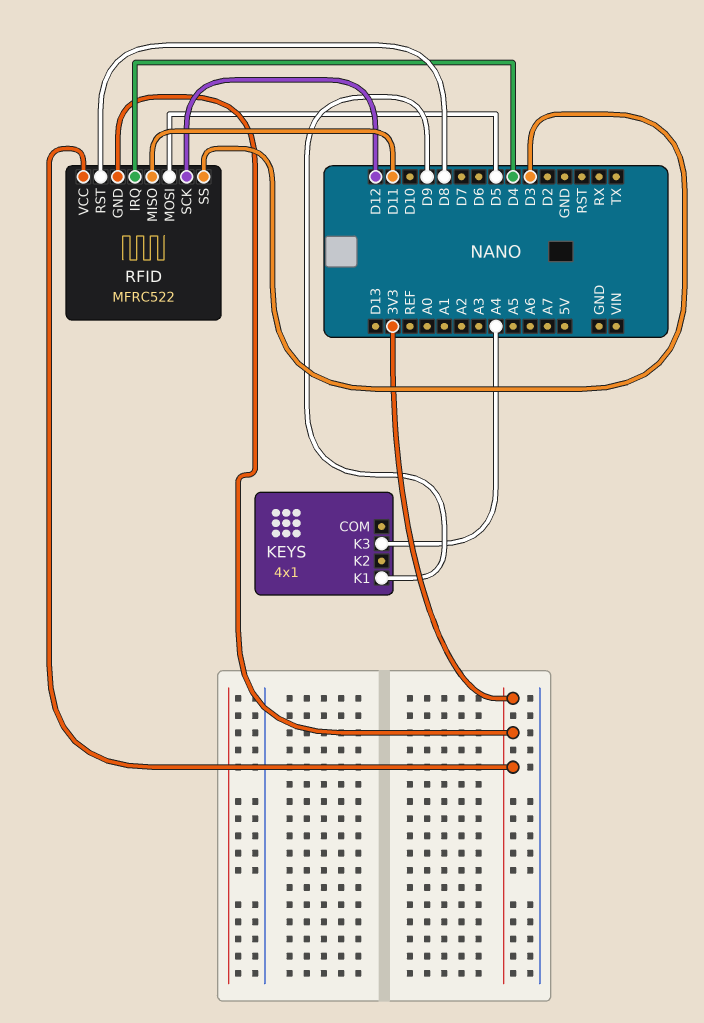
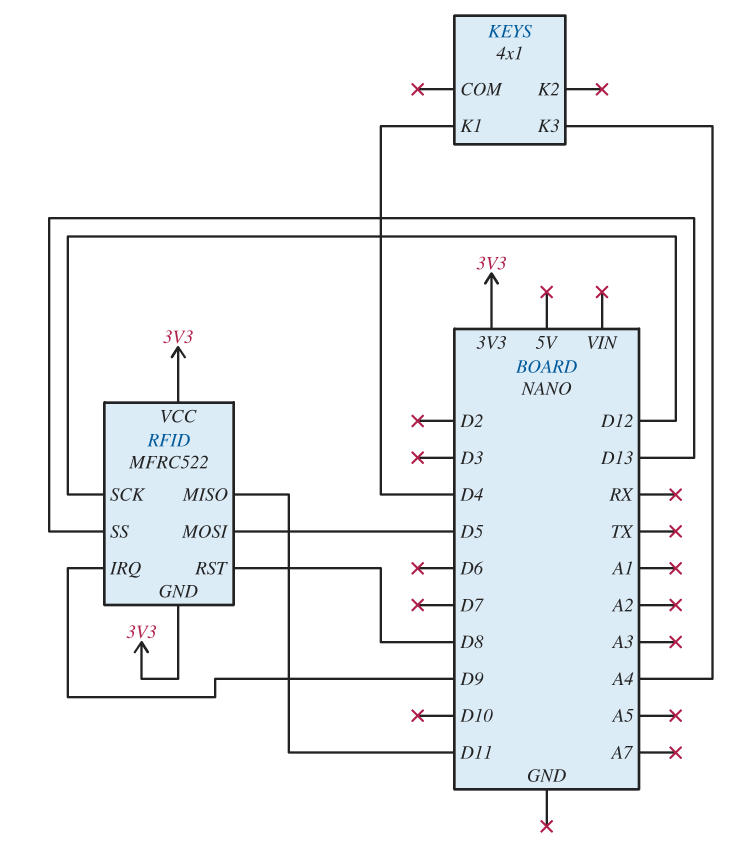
KEYS pin K1: D9 -> D4
RFID pin IRQ: D4 -> D9
RFID pin SS: D3 -> D13

